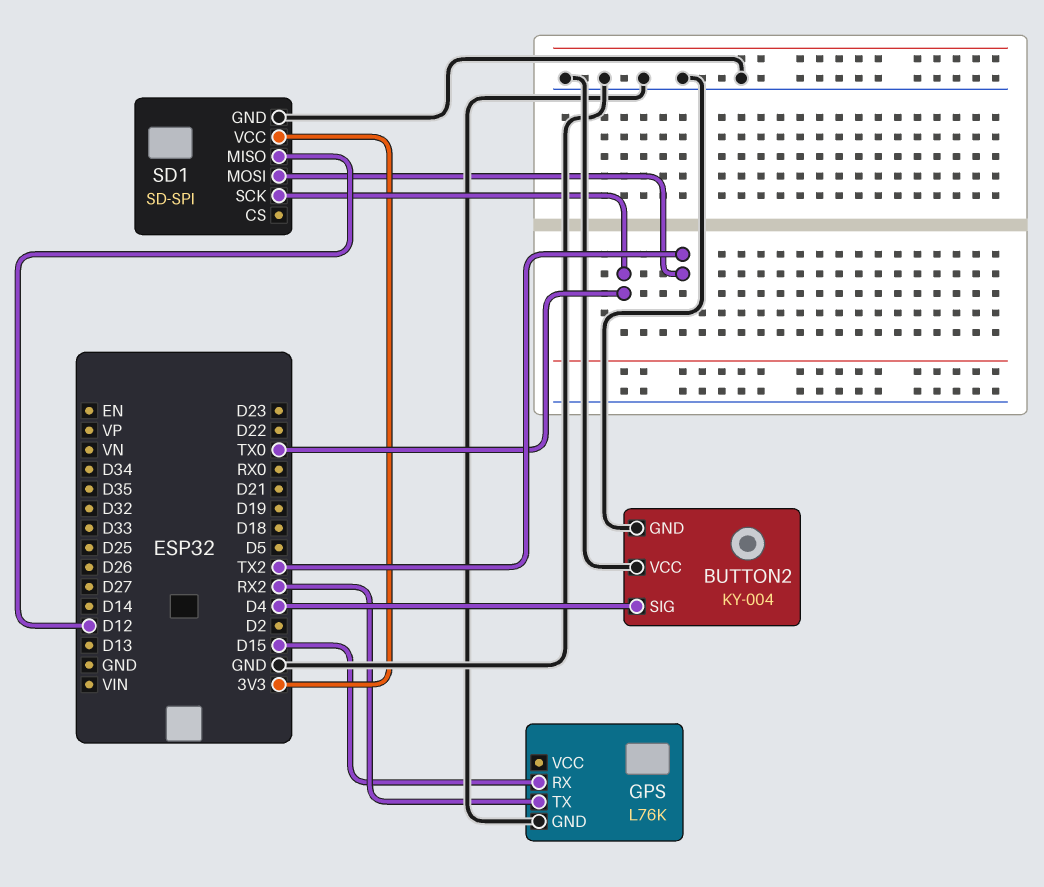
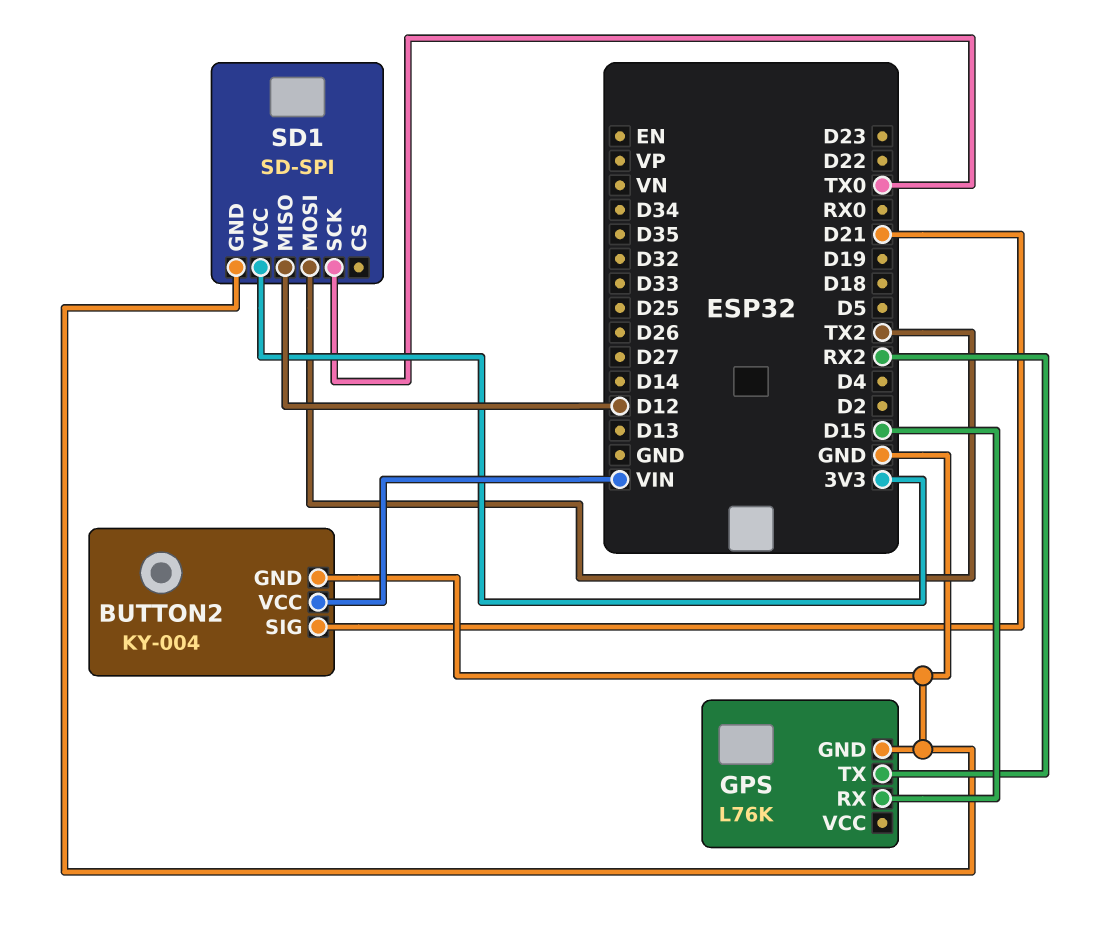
BUTTON2 pin SIG: D4 -> D21
BUTTON2 pin VCC: GND -> VIN

